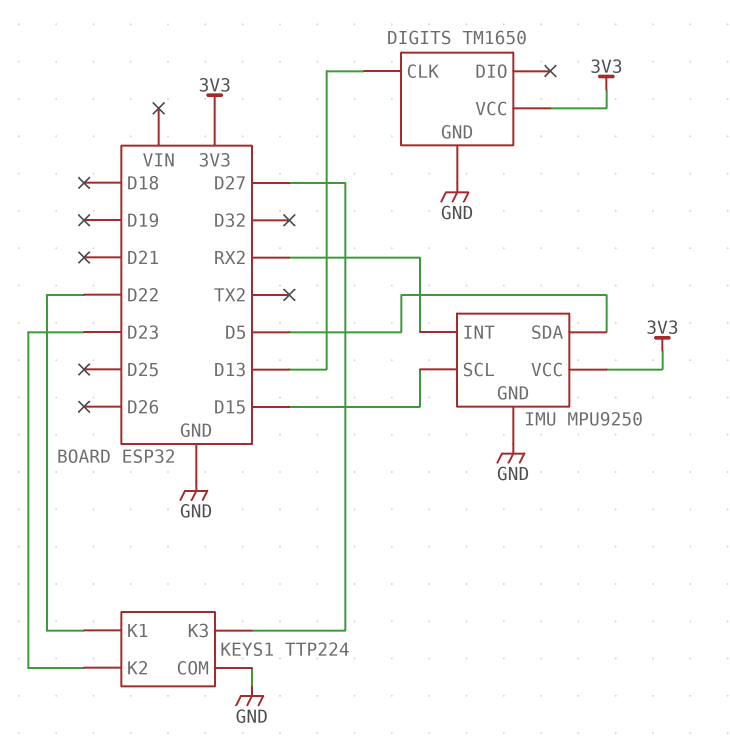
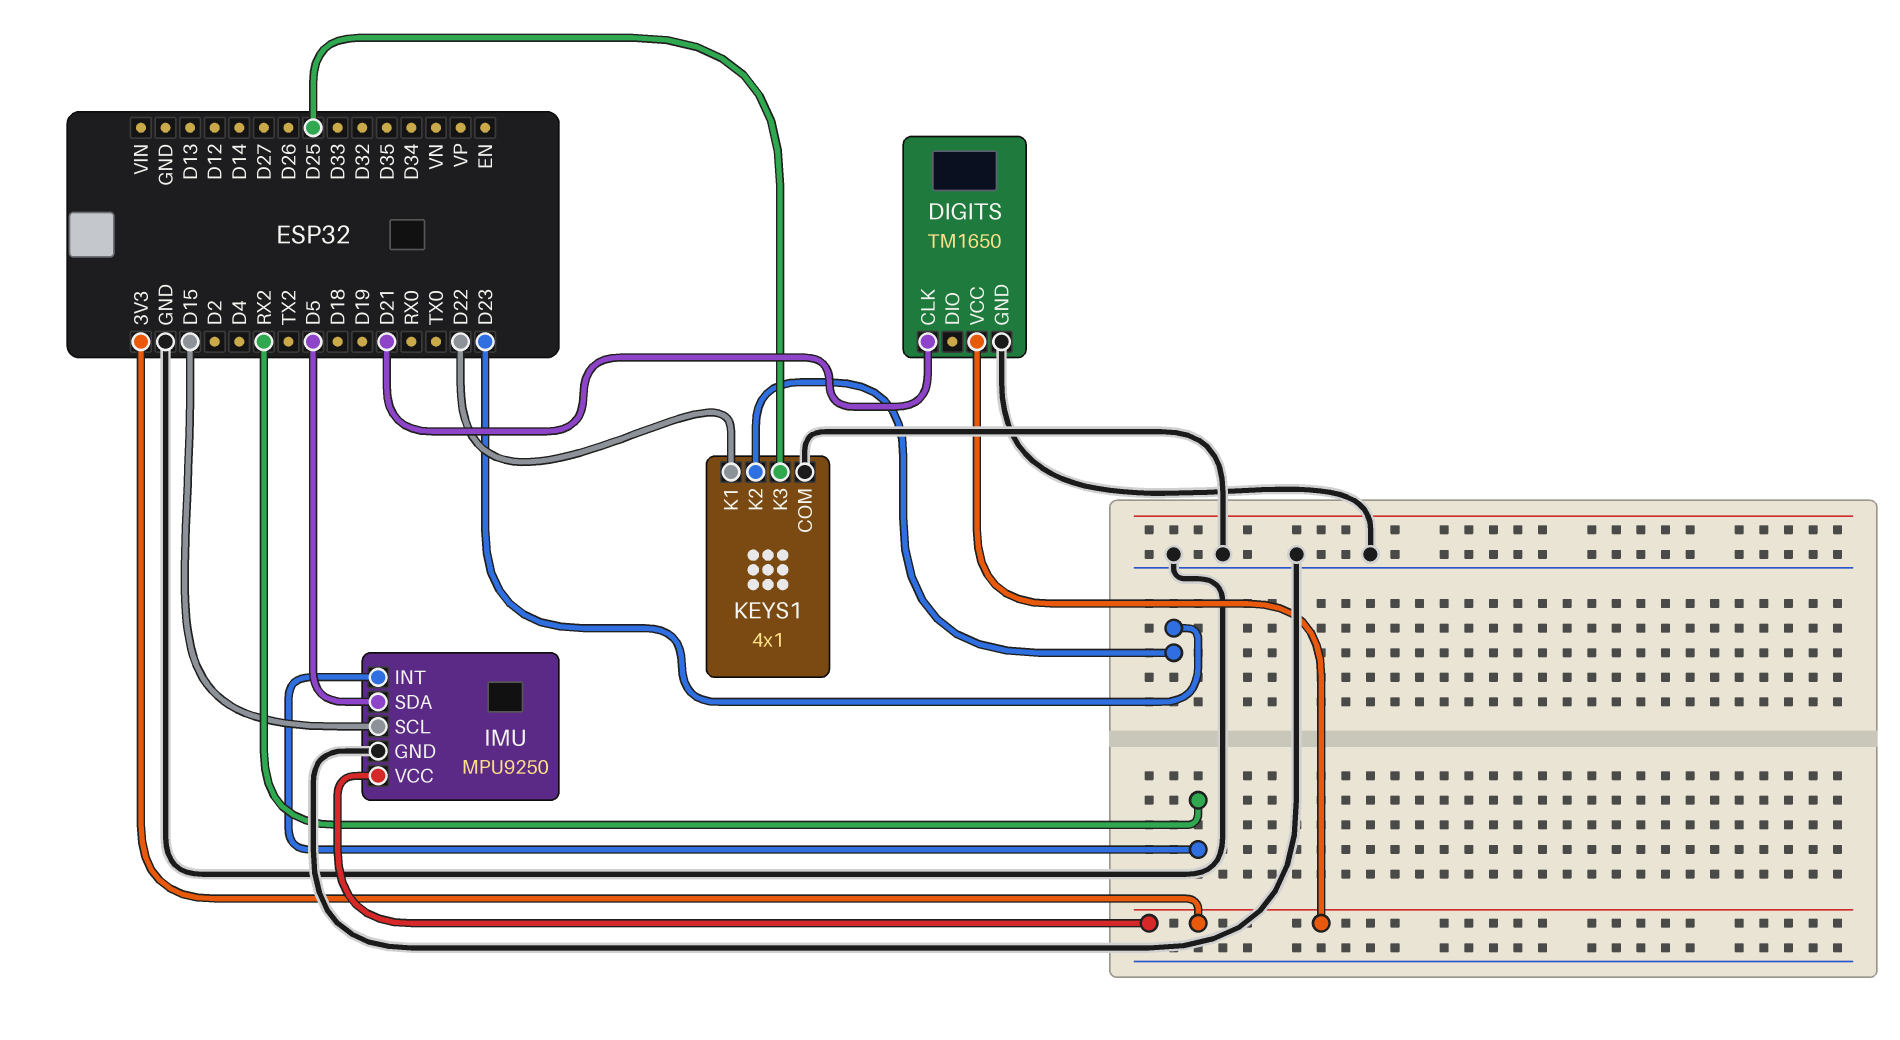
DIGITS pin CLK: D13 -> D21
KEYS1: TTP224 -> 4x1
KEYS1 pin K3: D27 -> D25

